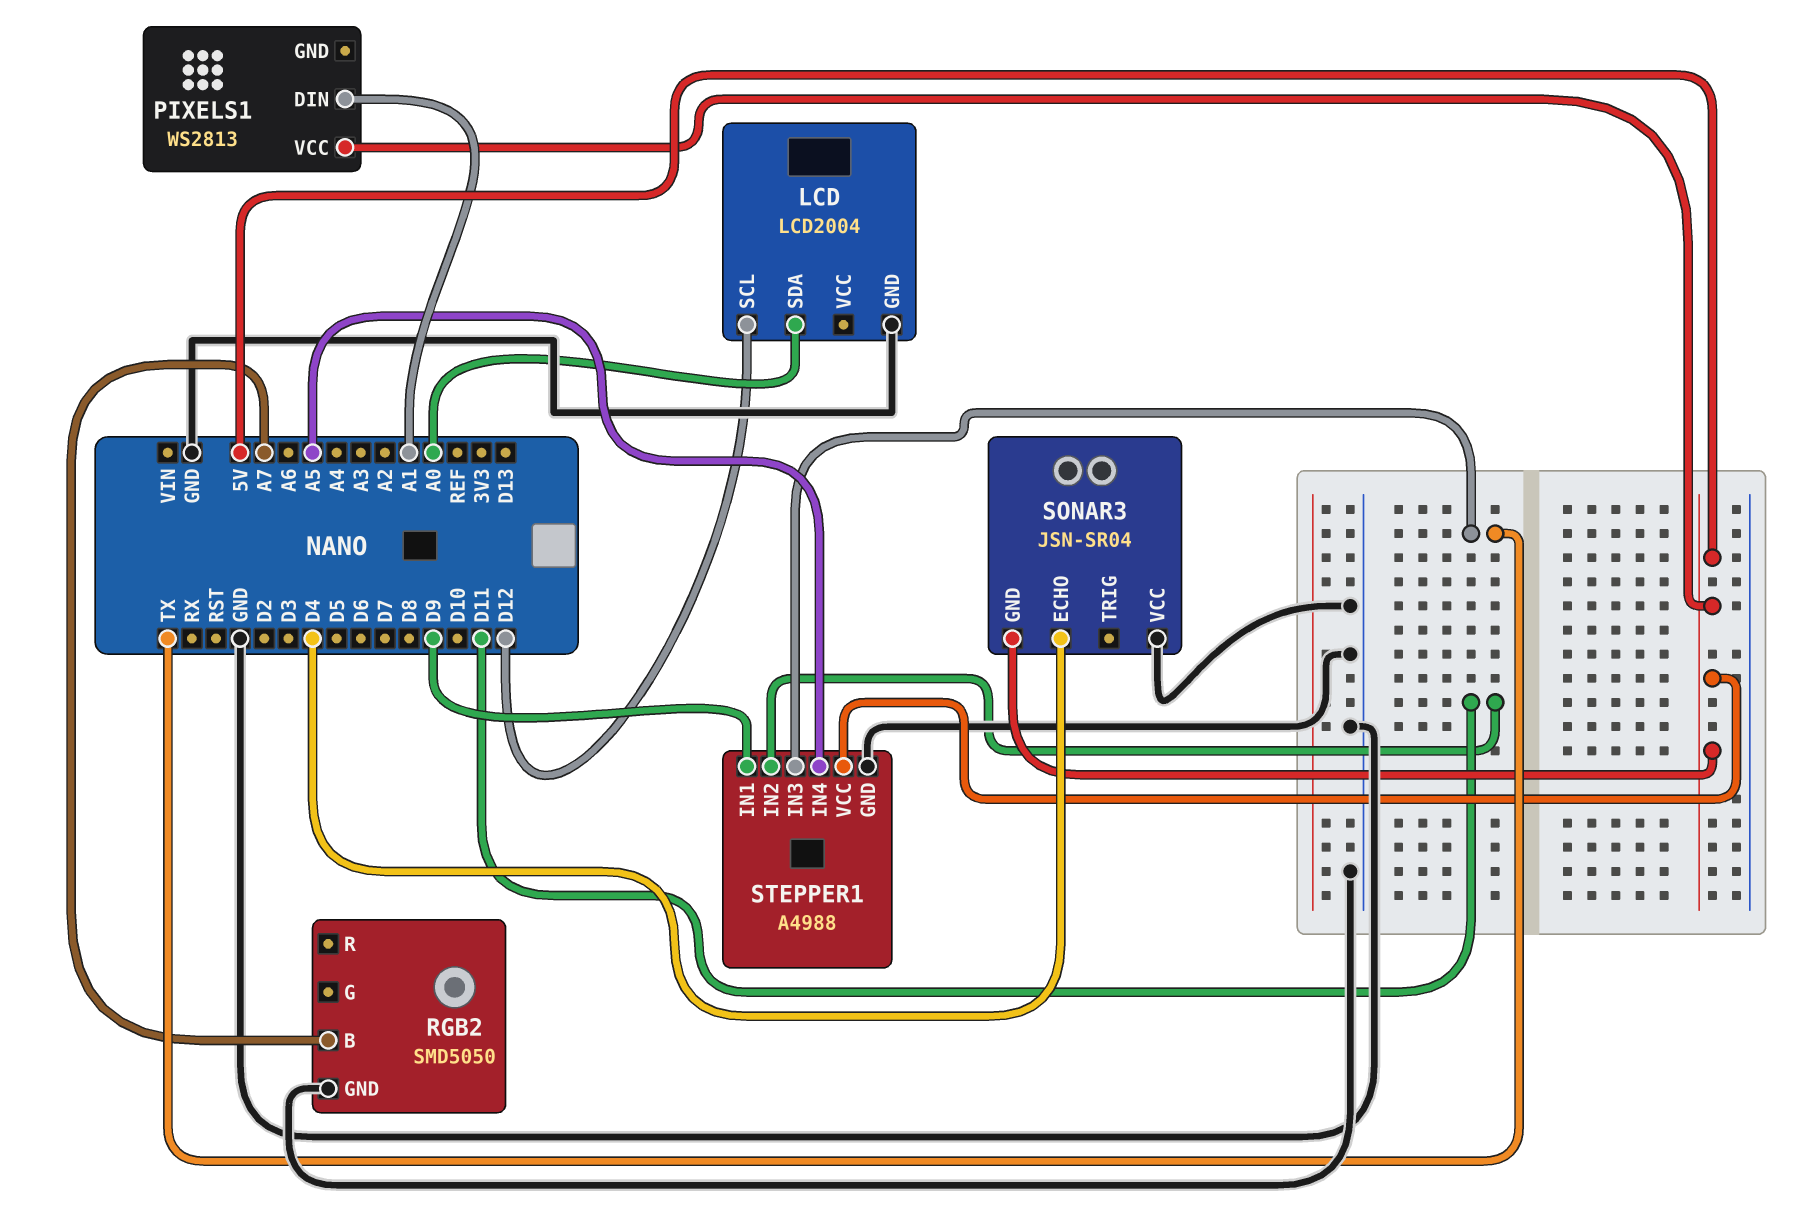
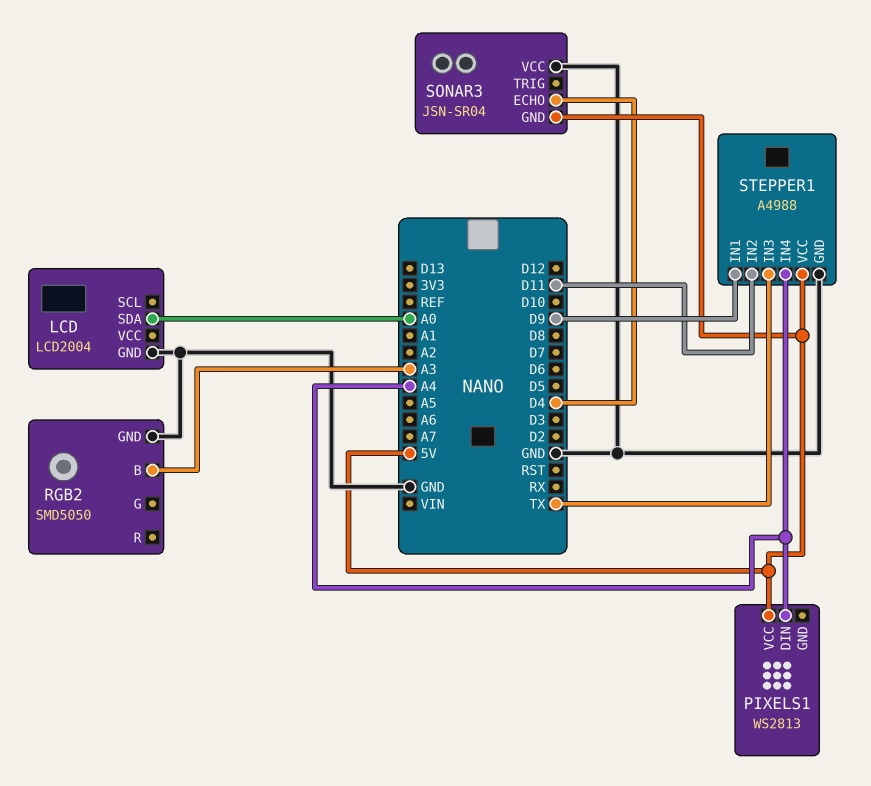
LCD pin SCL: D12 -> none
PIXELS1 pin DIN: A1 -> A4
RGB2 pin B: A7 -> A3
STEPPER1 pin IN4: A5 -> A4

